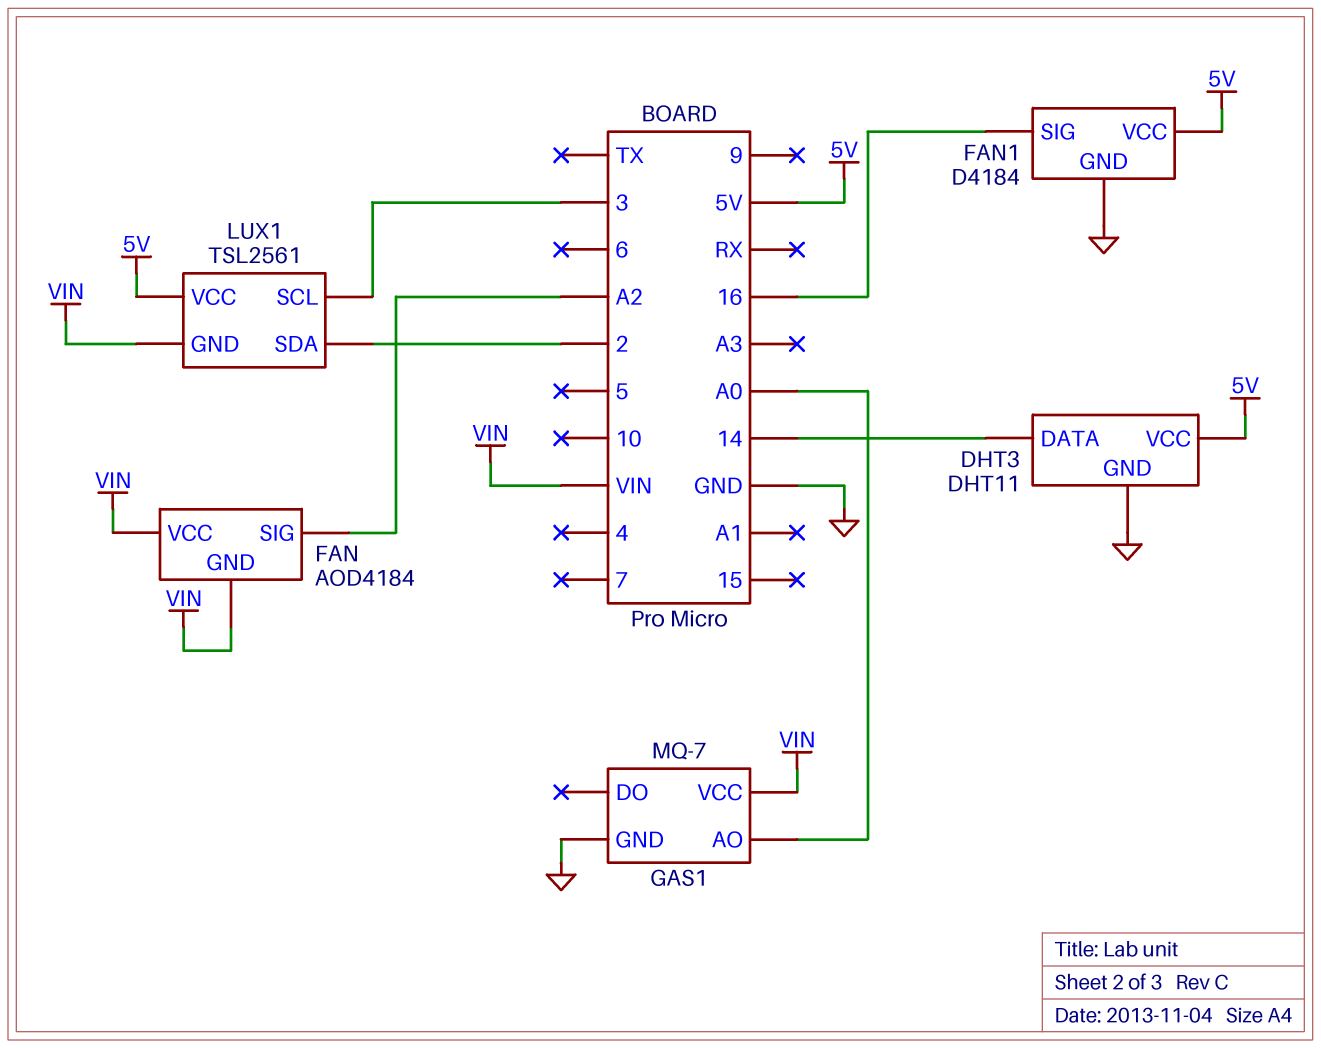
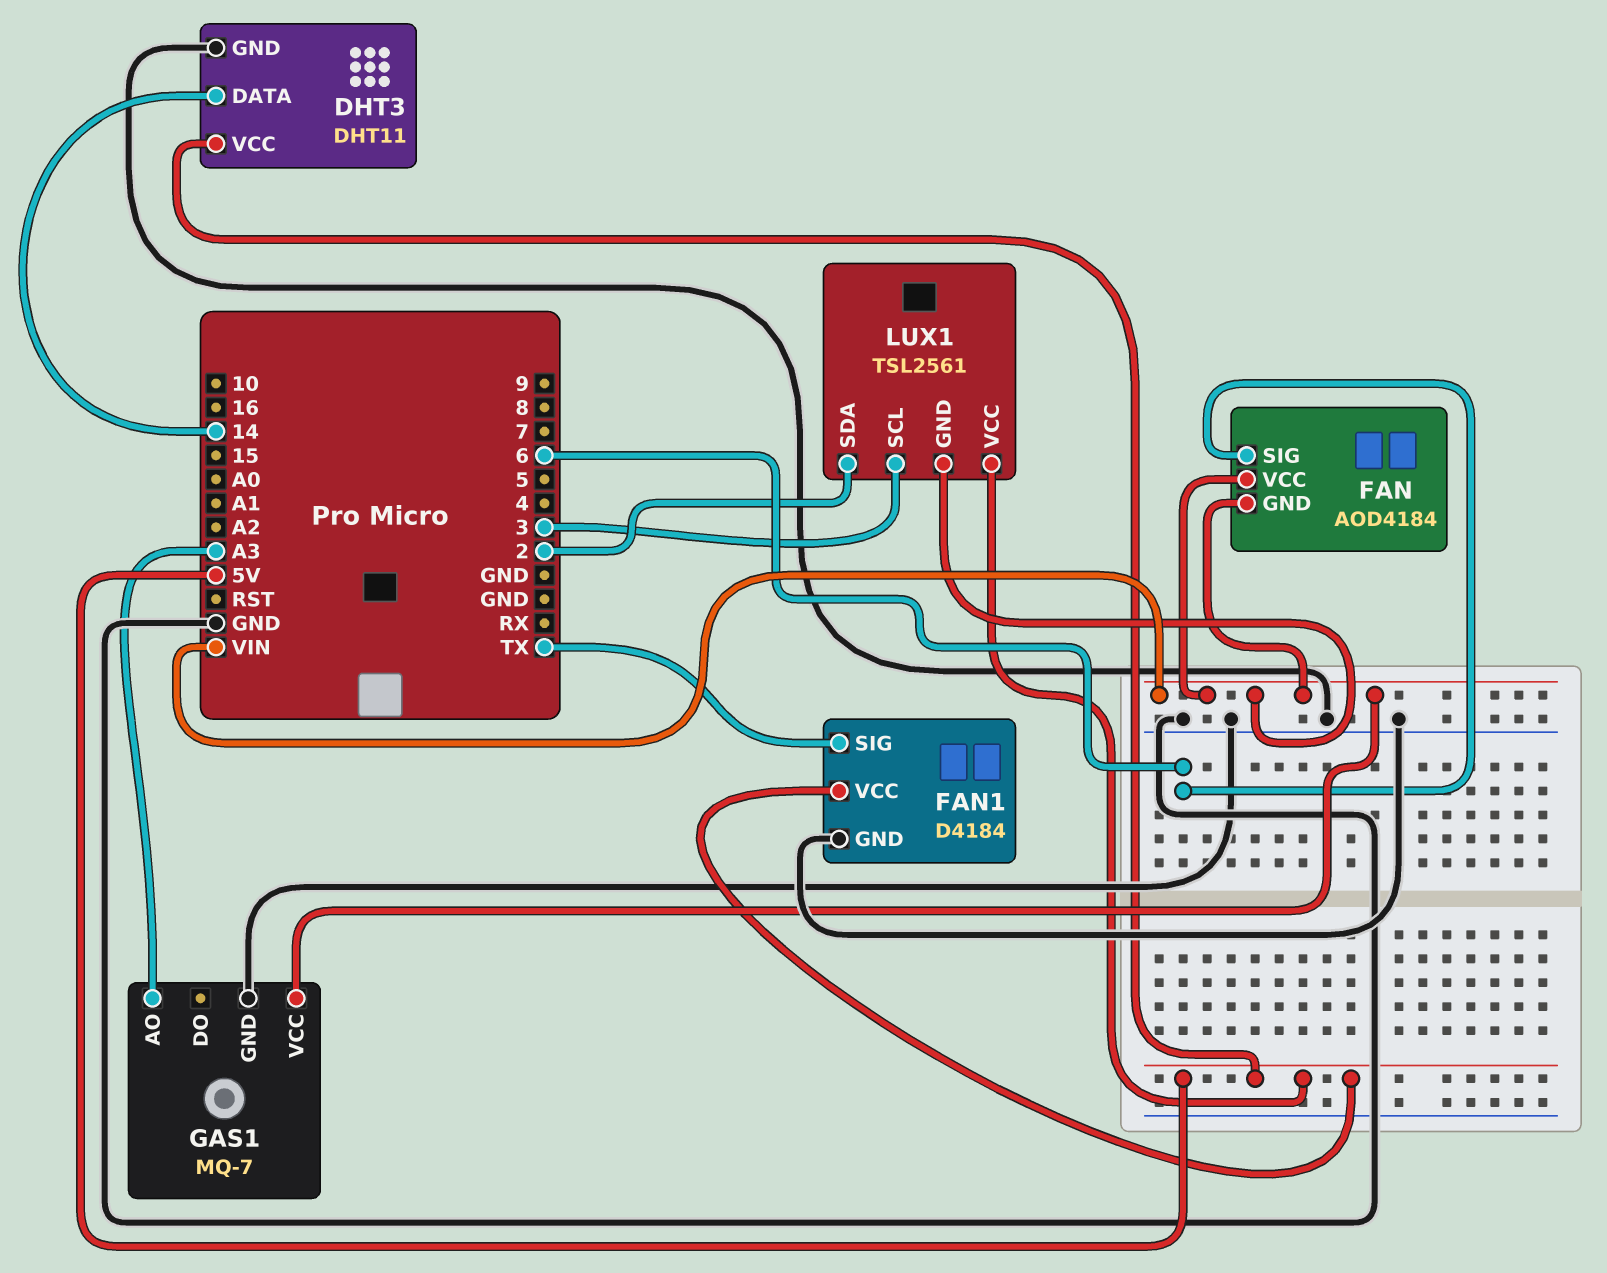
FAN pin SIG: A2 -> 6
FAN1 pin SIG: 16 -> TX
GAS1 pin AO: A0 -> A3

